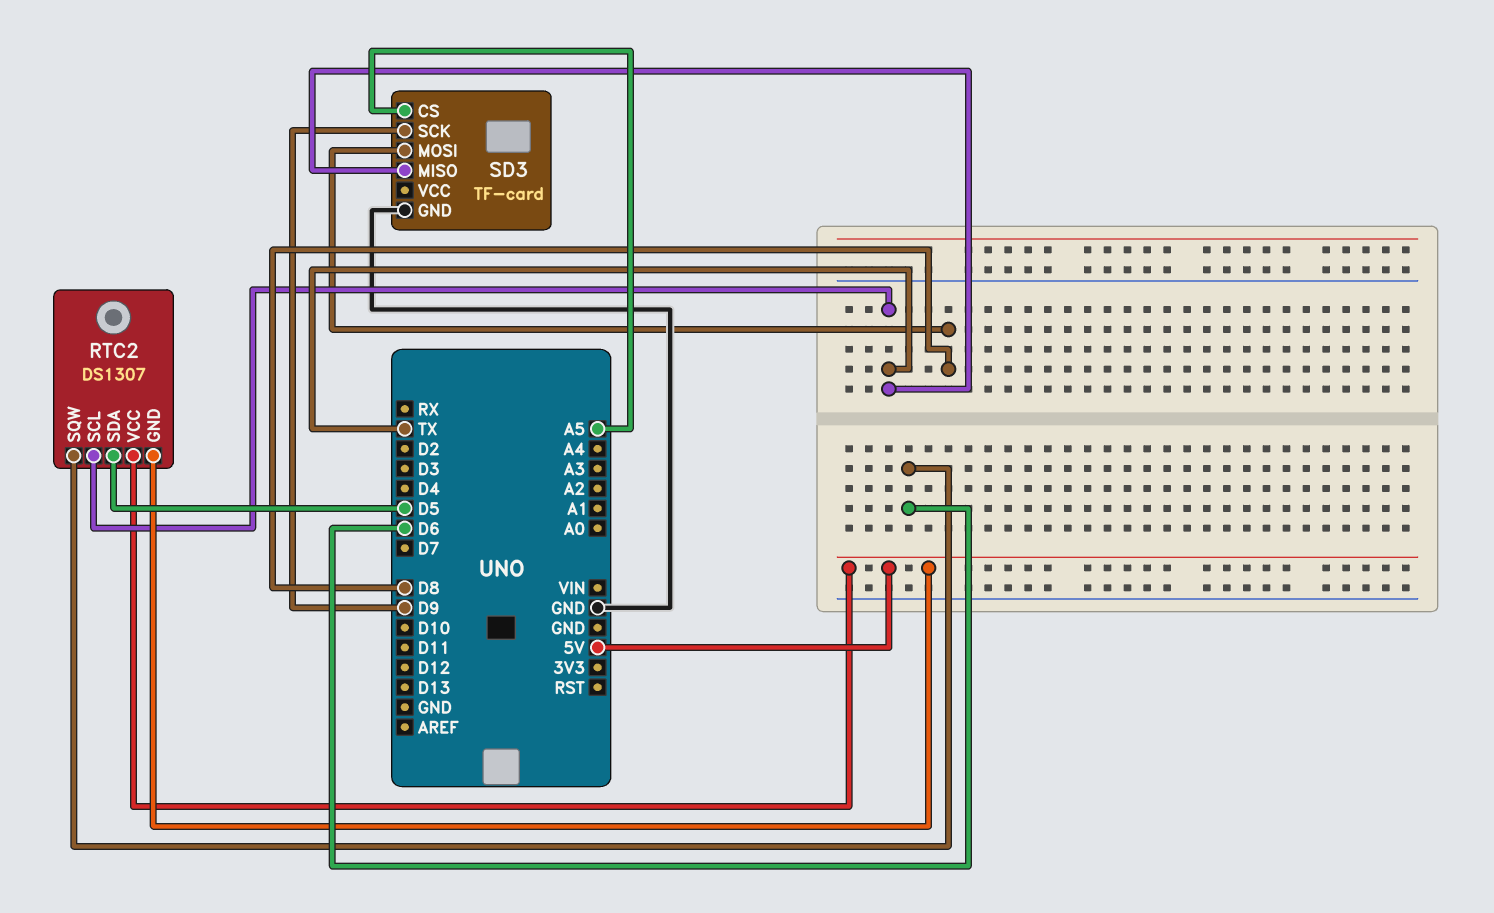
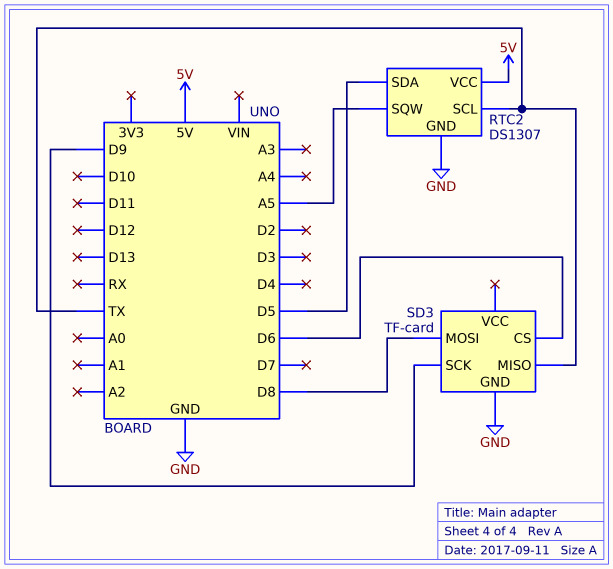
RTC2 pin GND: 5V -> GND
RTC2 pin SQW: D6 -> A5
SD3 pin CS: A5 -> D6

